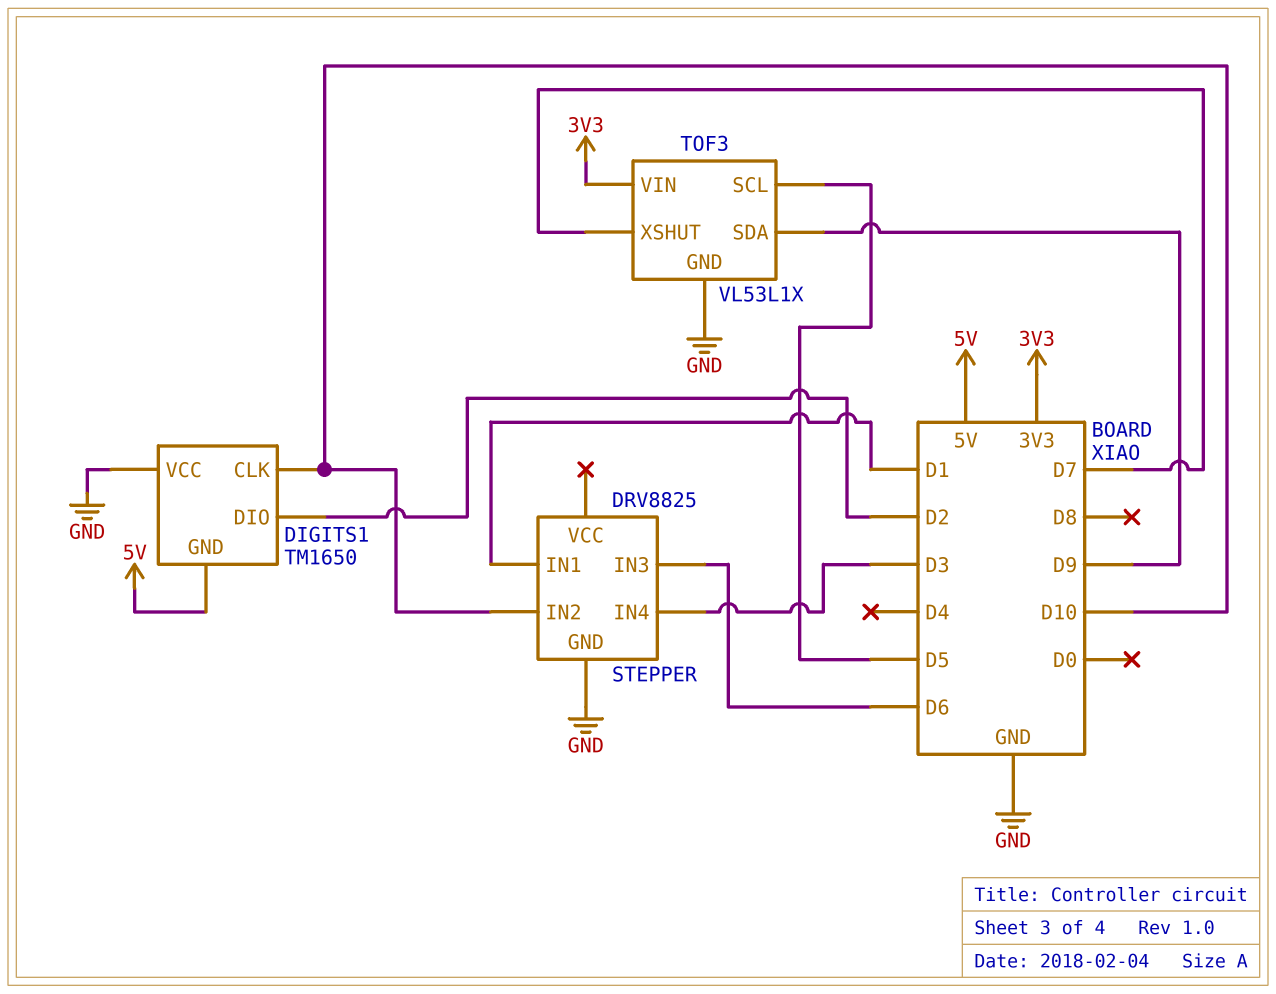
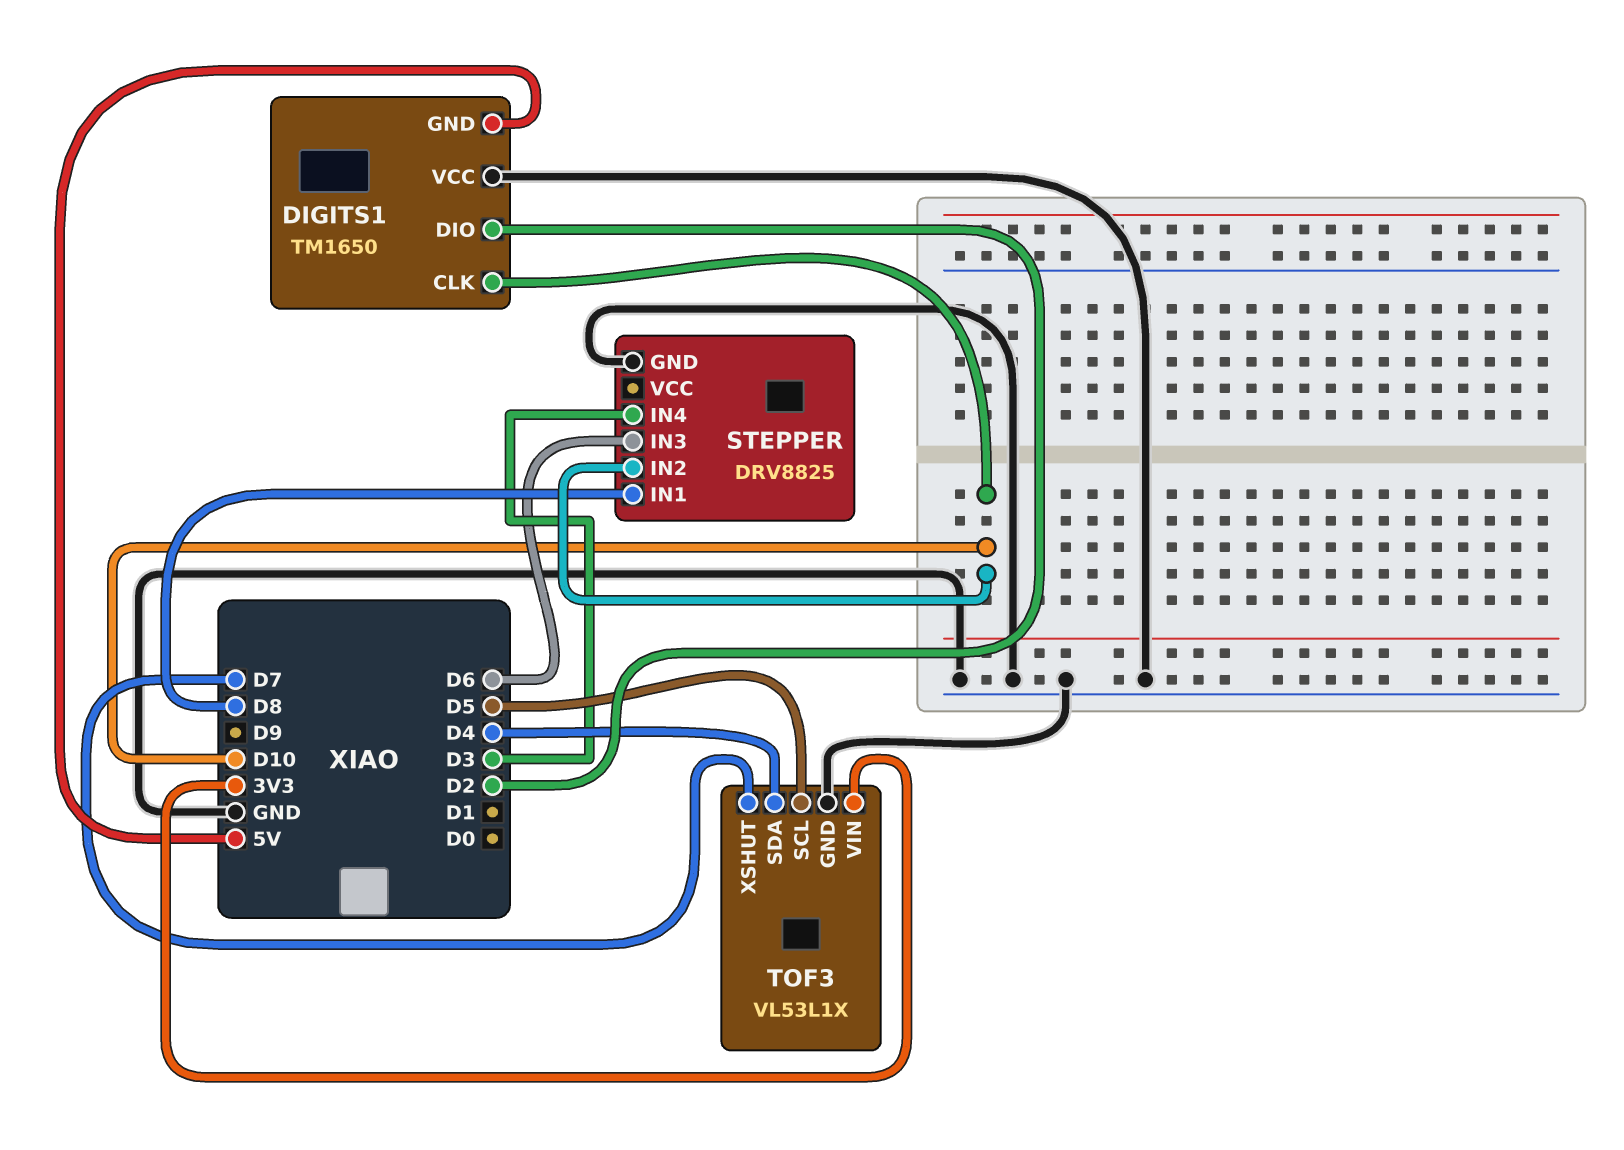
STEPPER pin IN1: D1 -> D8
TOF3 pin SDA: D9 -> D4

